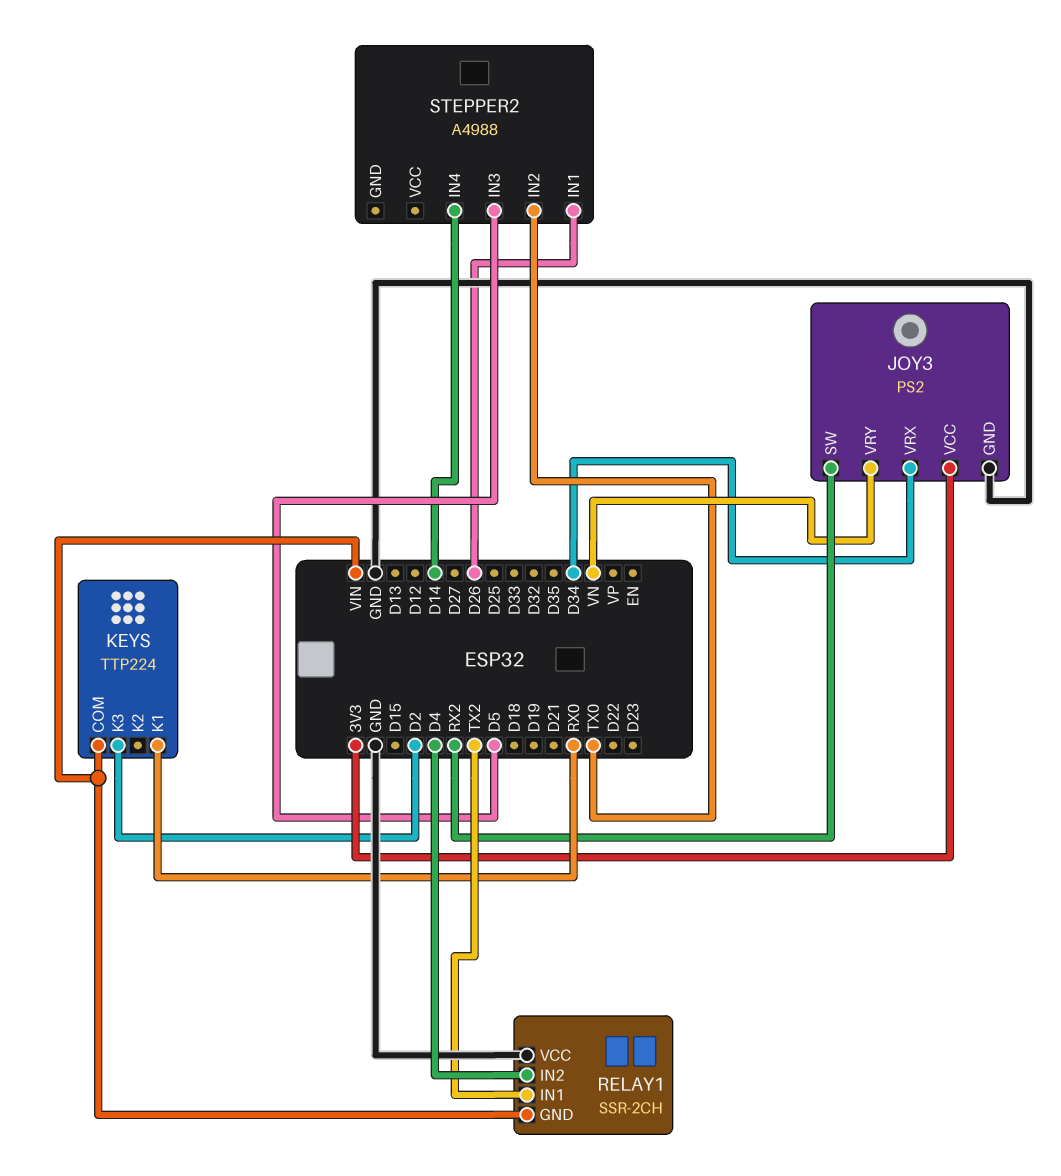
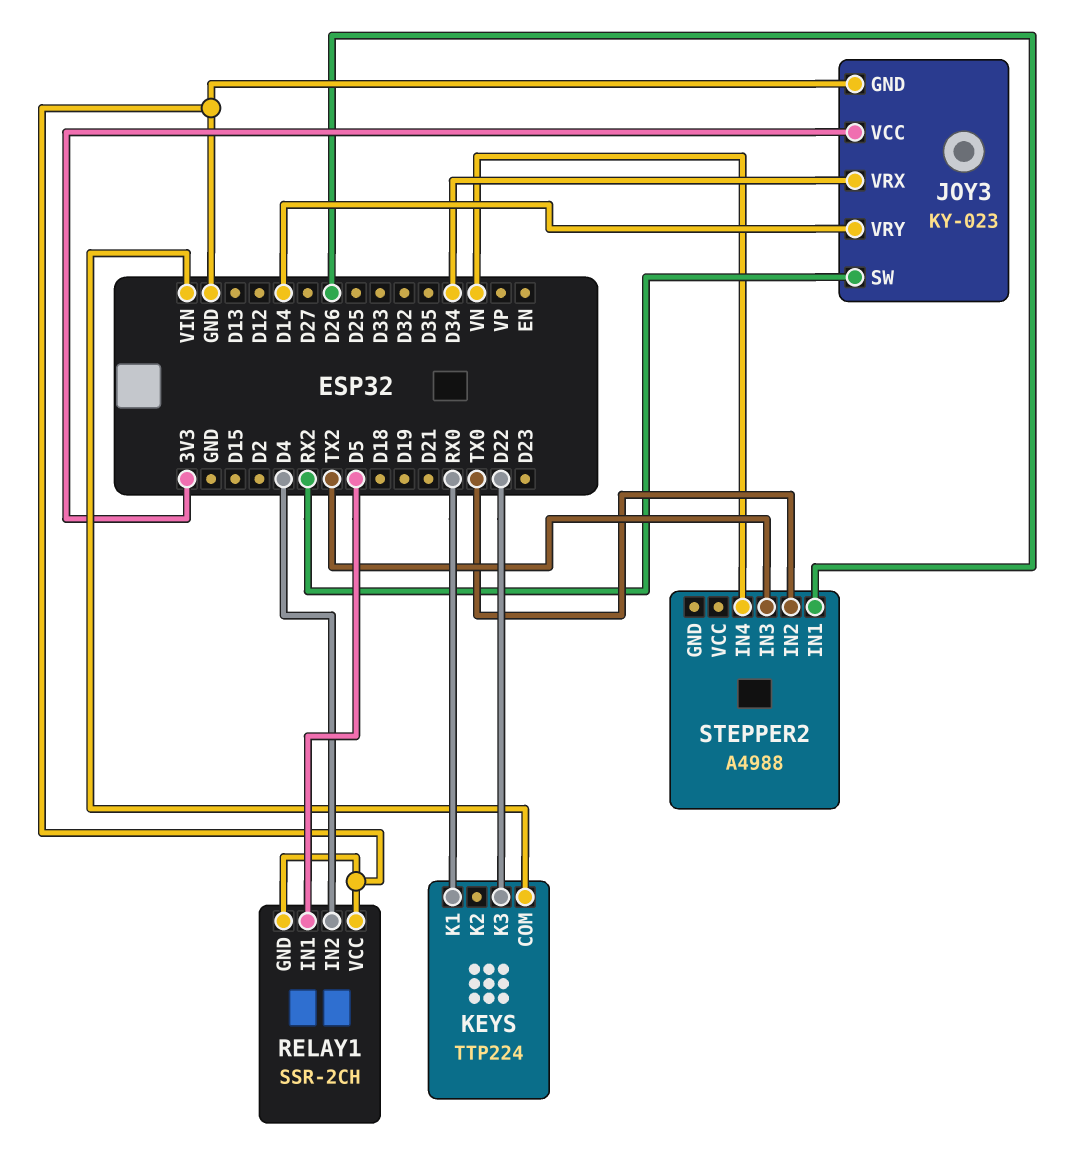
JOY3: PS2 -> KY-023
JOY3 pin VRY: VN -> D14
KEYS pin K3: D2 -> D22
RELAY1 pin GND: VIN -> GND
RELAY1 pin IN1: TX2 -> D5
STEPPER2 pin IN3: D5 -> TX2
STEPPER2 pin IN4: D14 -> VN

